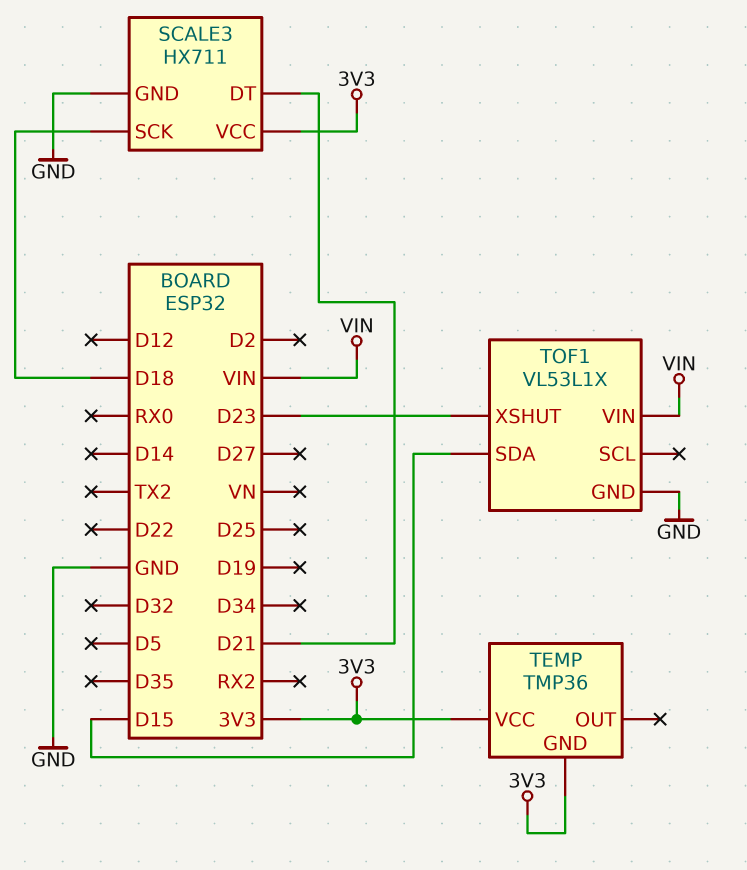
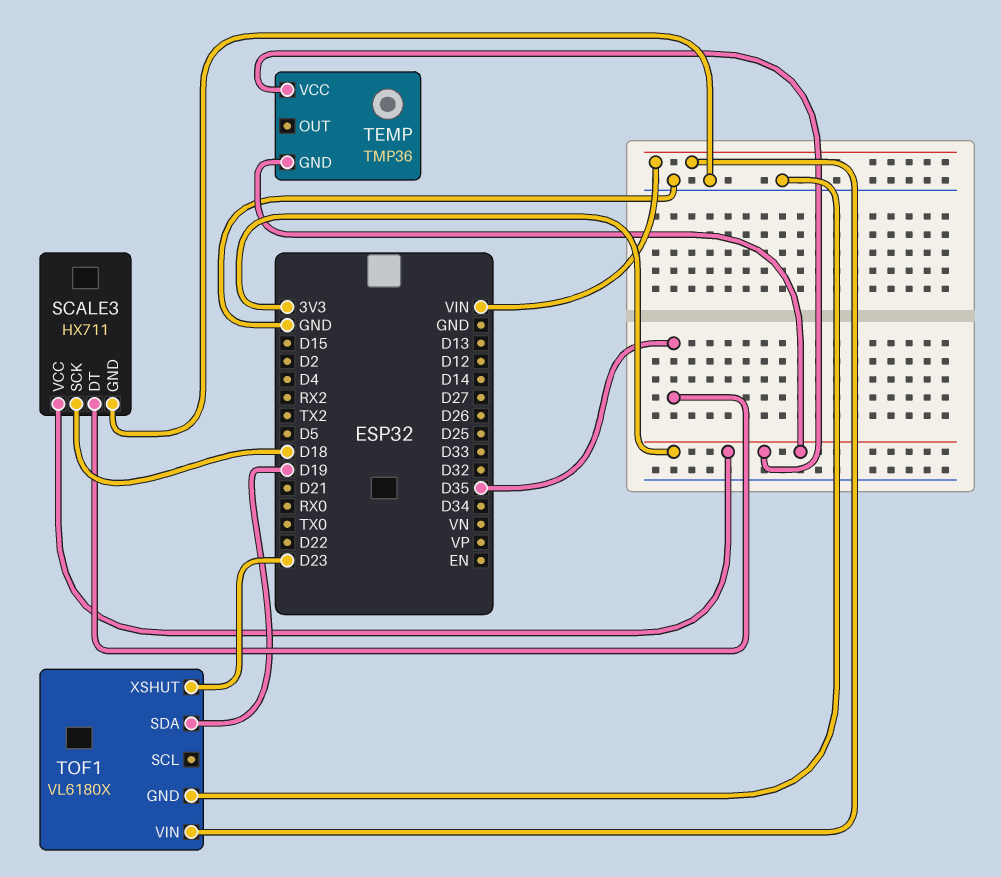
SCALE3 pin DT: D21 -> D35
TOF1: VL53L1X -> VL6180X
TOF1 pin SDA: D15 -> D19

